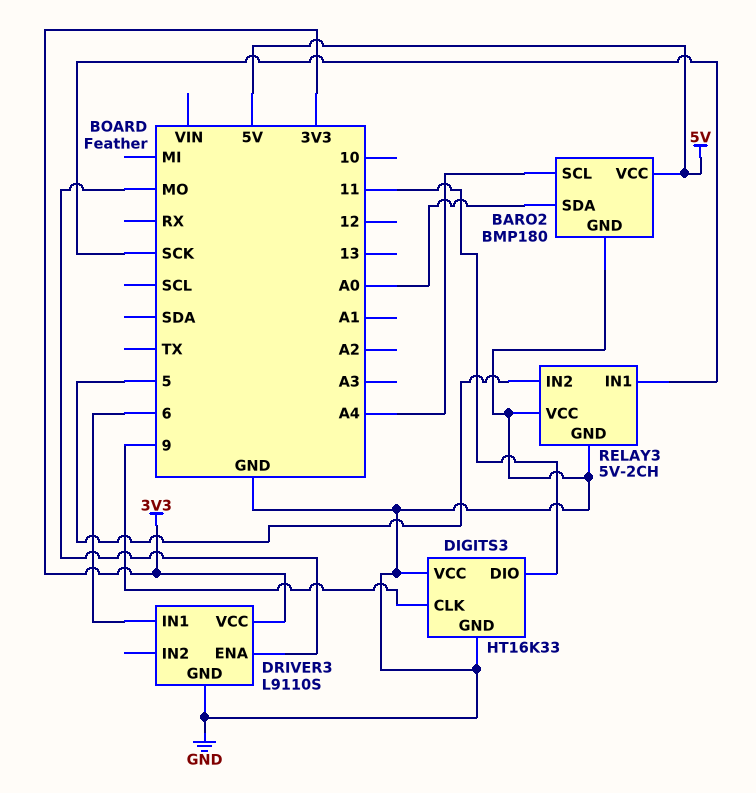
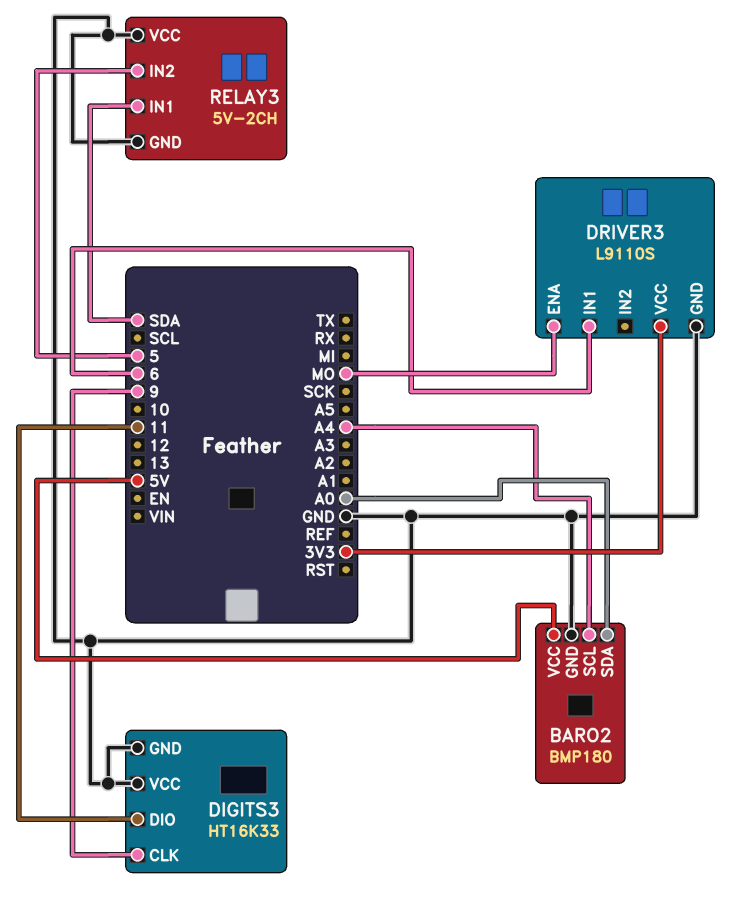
RELAY3 pin IN1: SCK -> SDA

